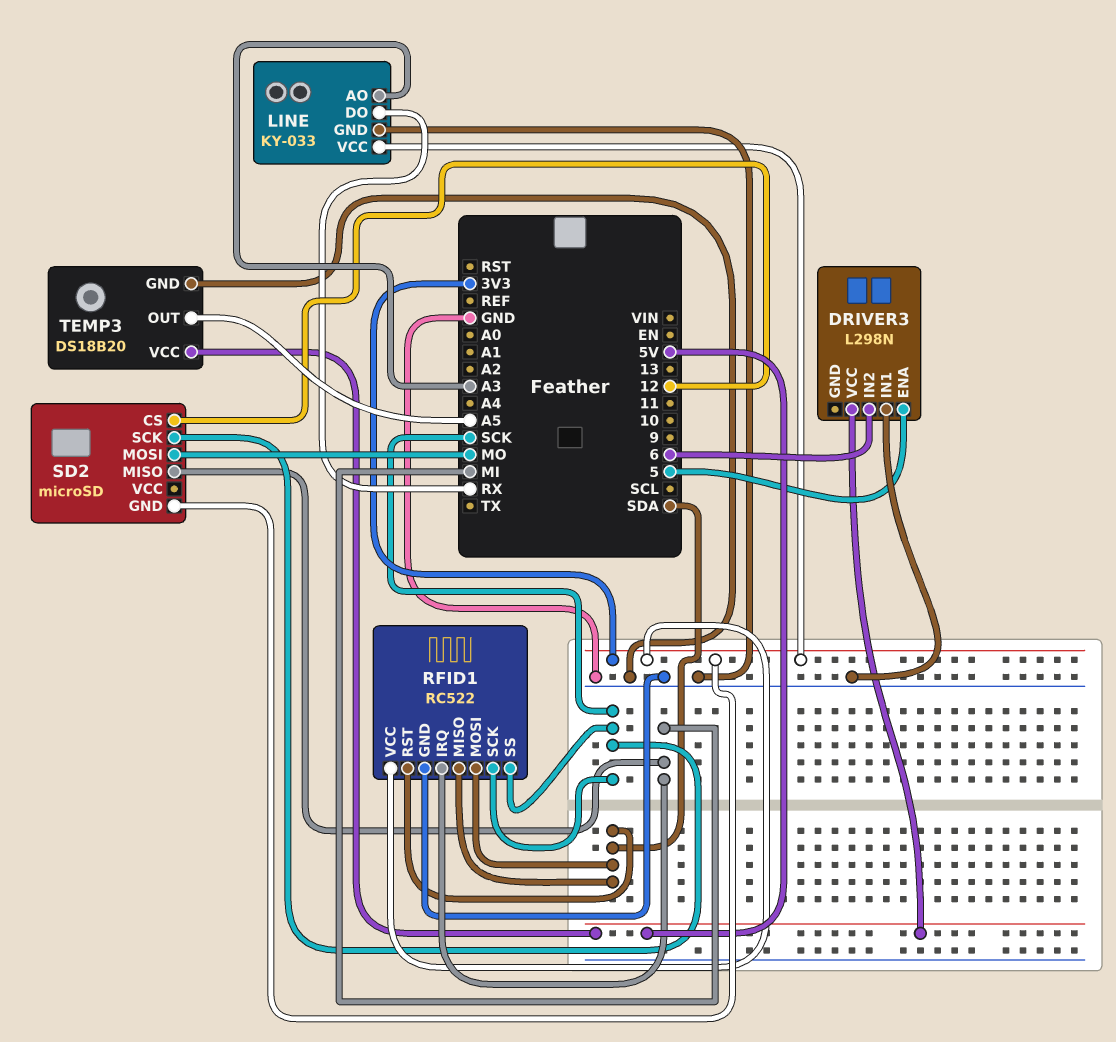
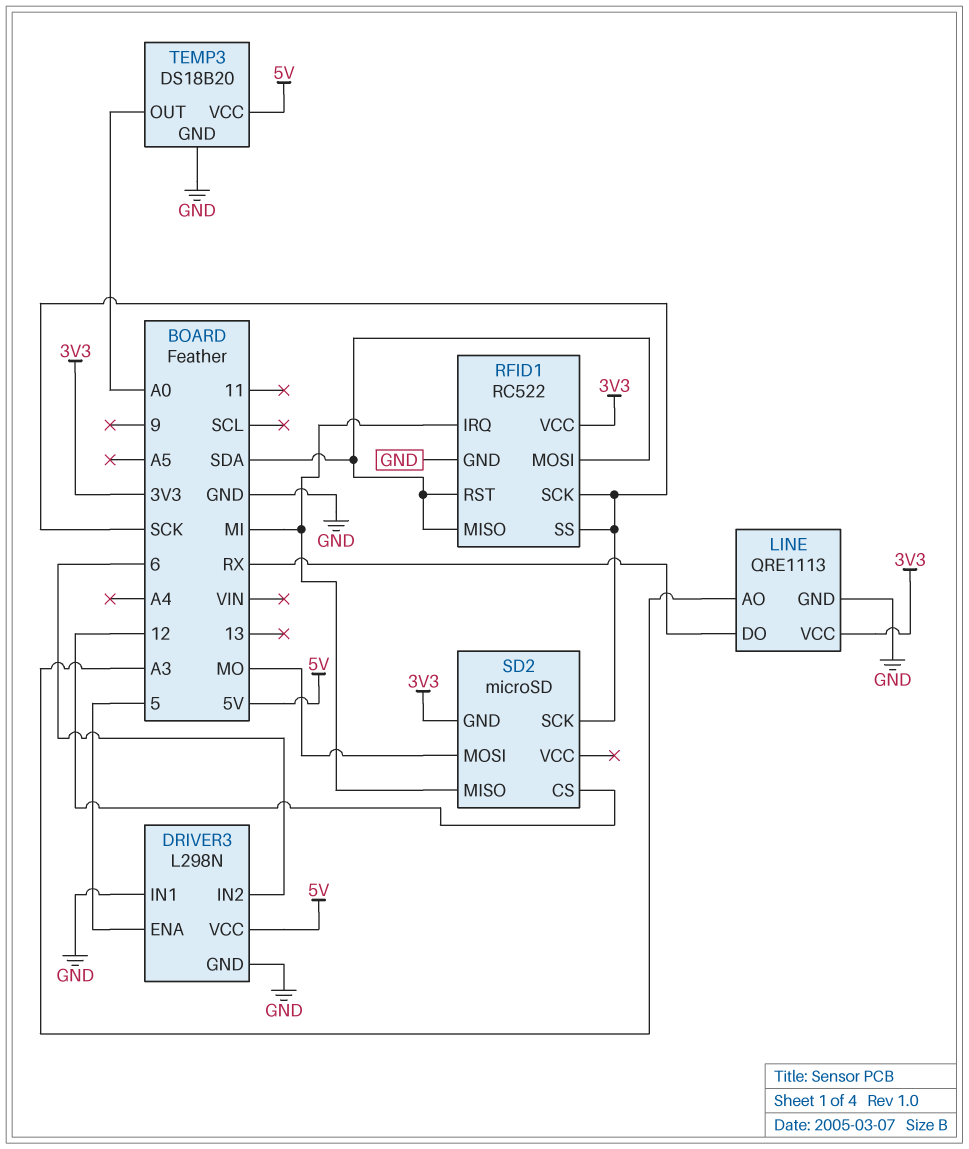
DRIVER3 pin GND: none -> GND
LINE: KY-033 -> QRE1113
TEMP3 pin OUT: A5 -> A0

